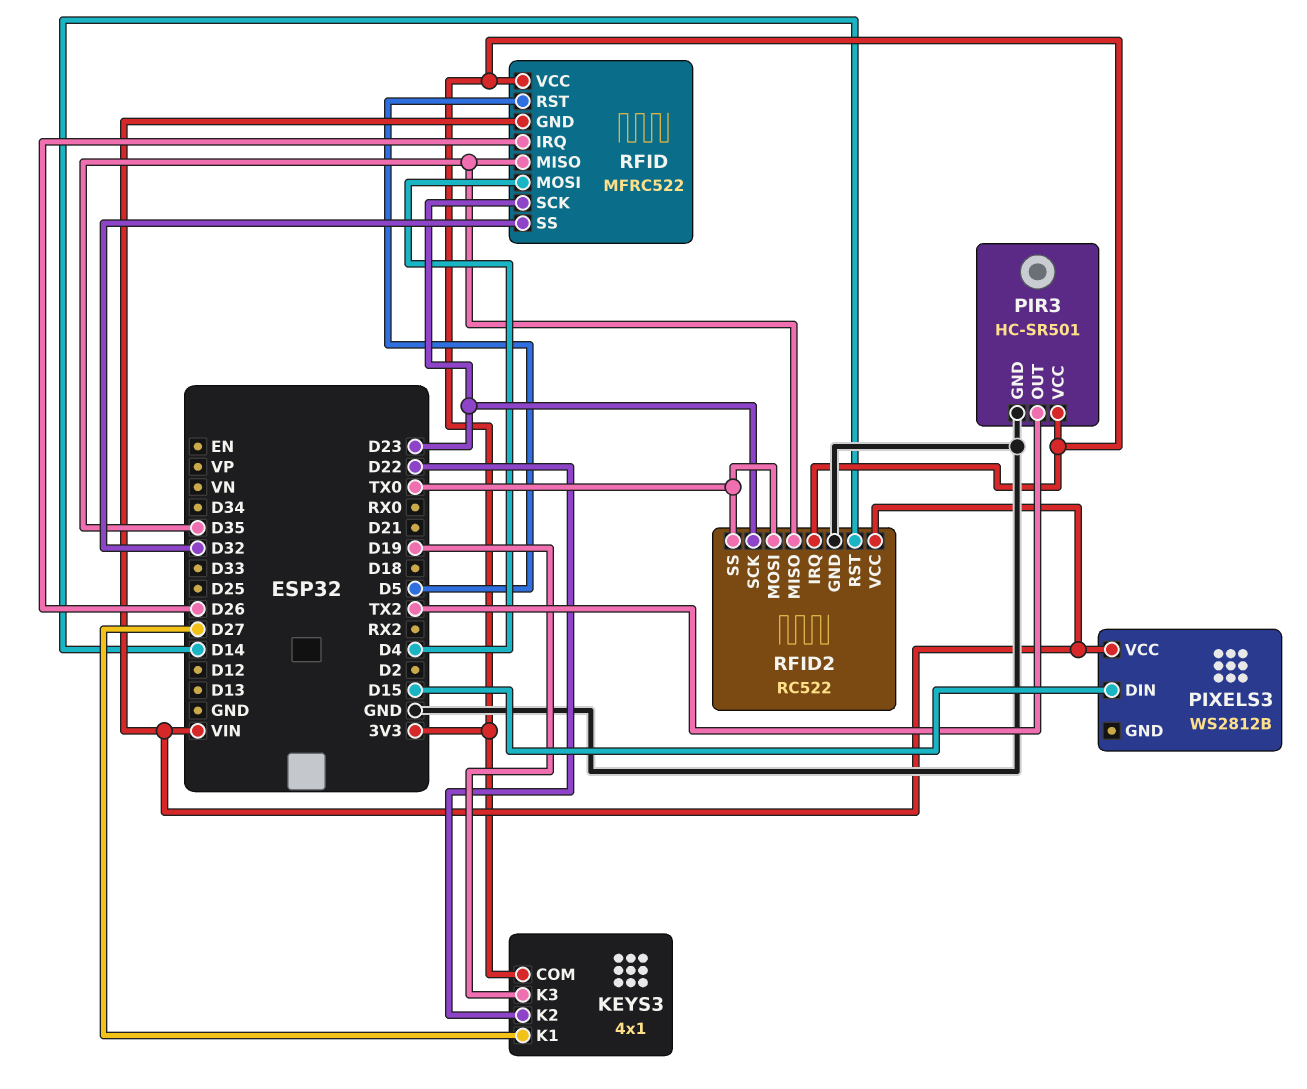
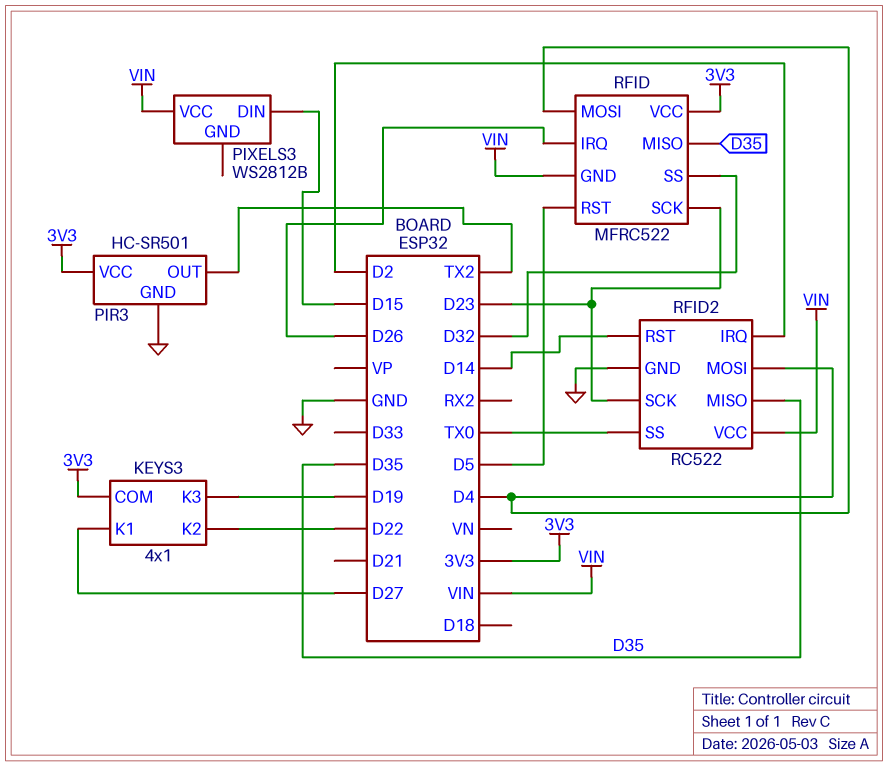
RFID2 pin IRQ: 3V3 -> D2
RFID2 pin MOSI: TX0 -> D4

